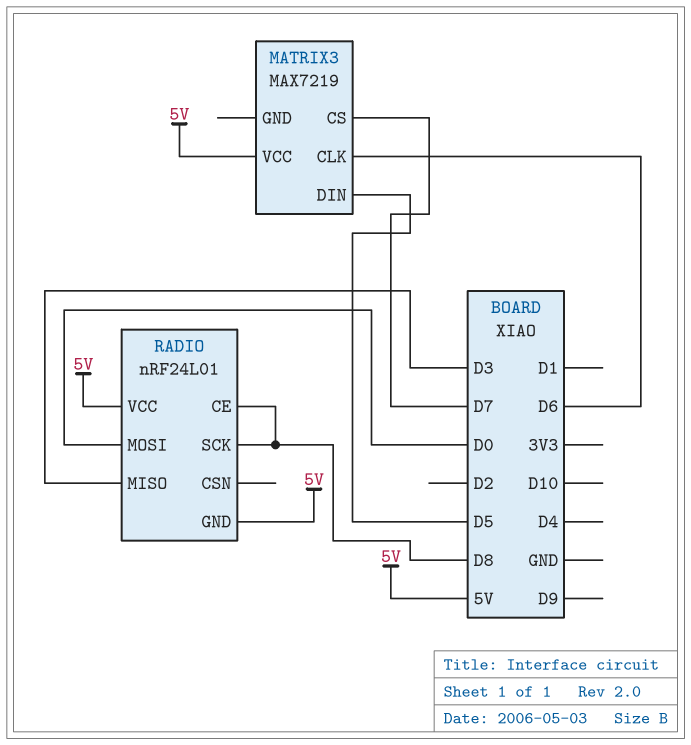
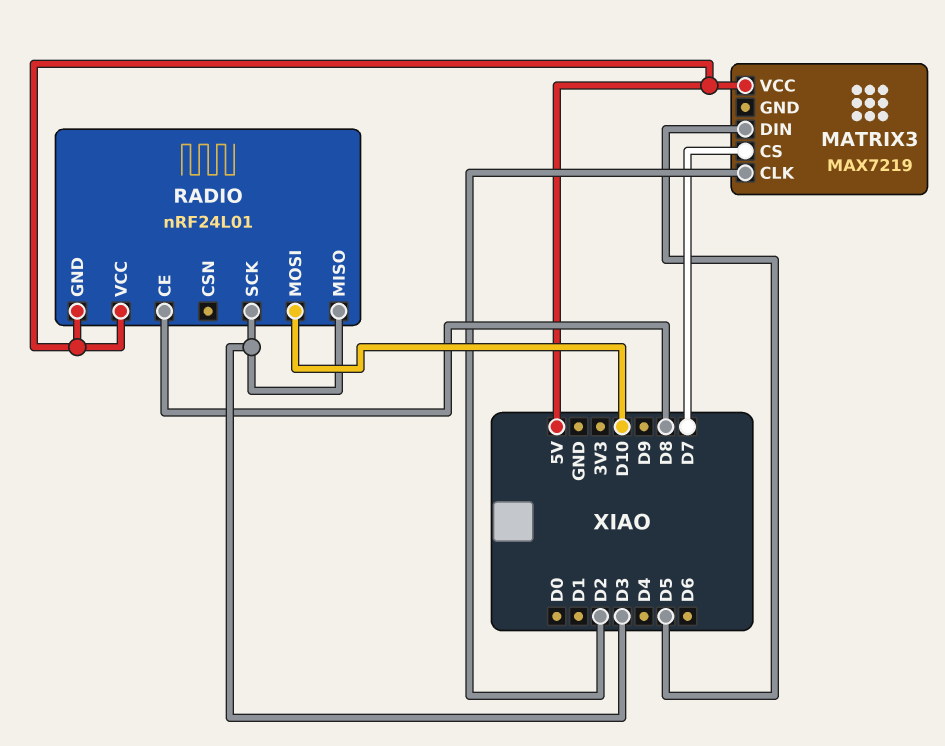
MATRIX3 pin CLK: D6 -> D2
RADIO pin MOSI: D0 -> D10
RADIO pin SCK: D8 -> D3

